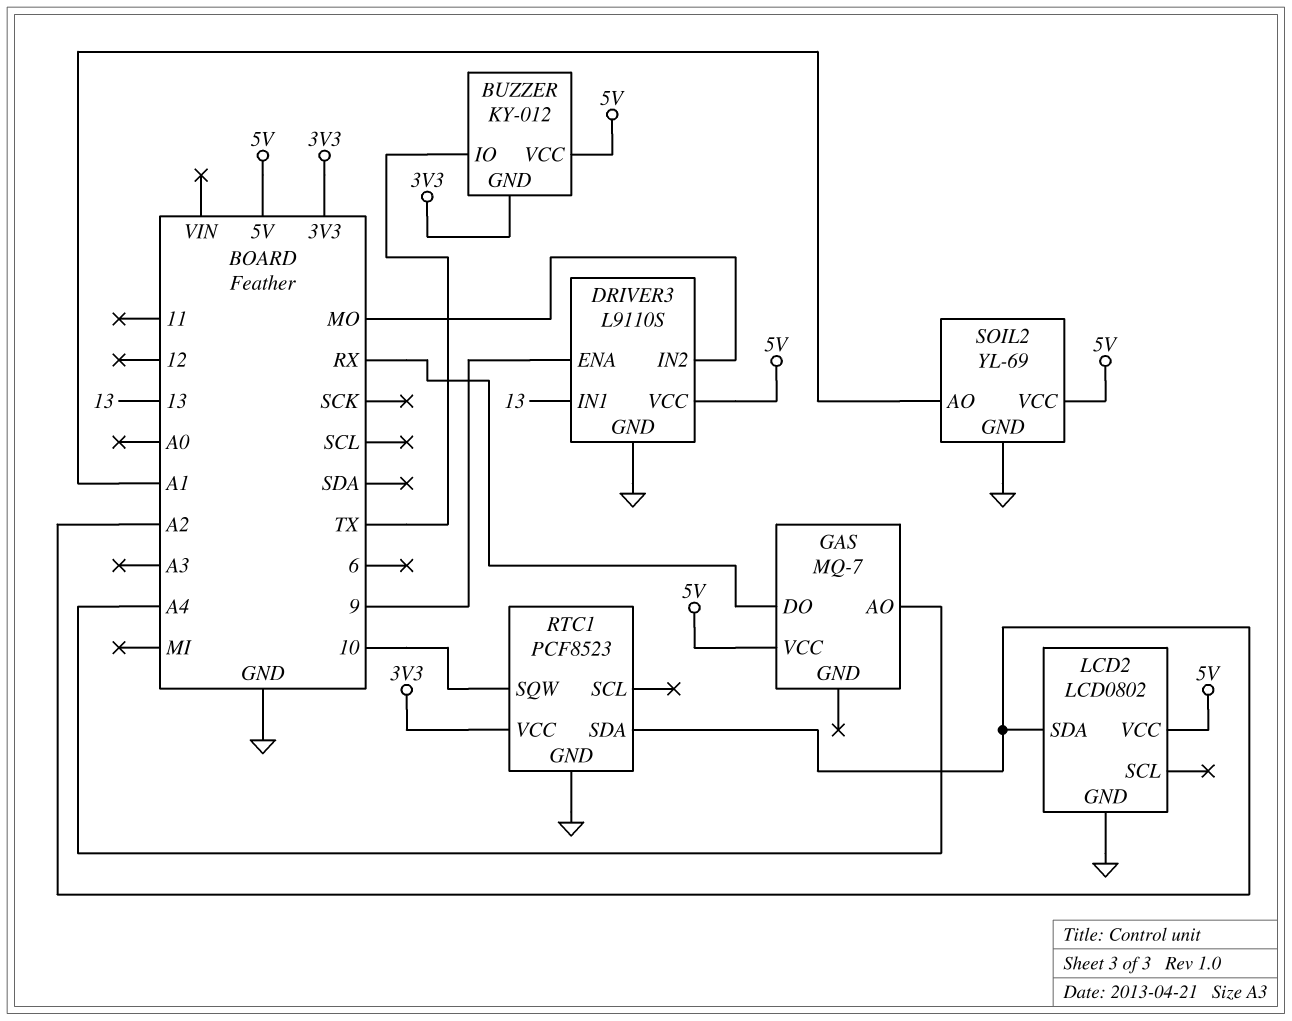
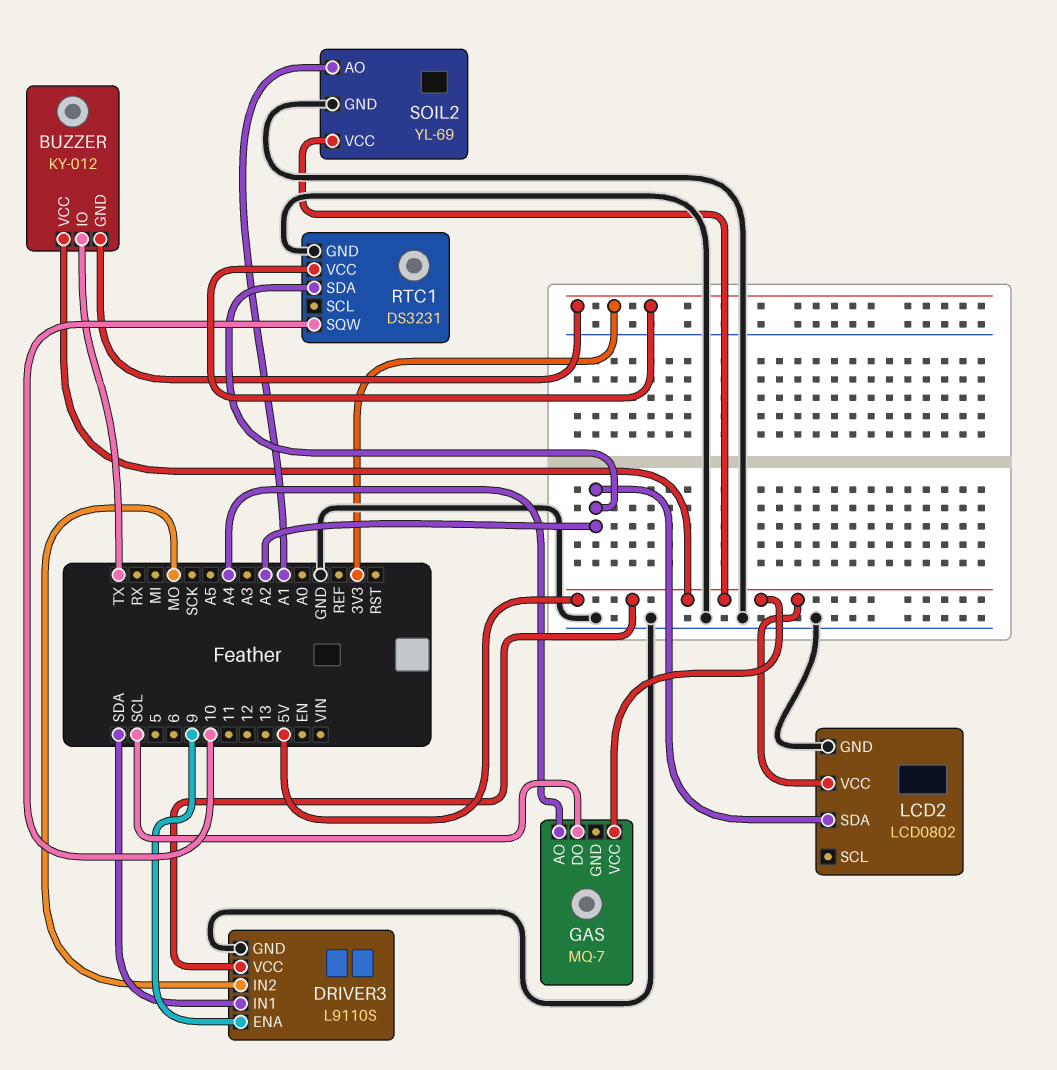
DRIVER3 pin IN1: 13 -> SDA
GAS pin DO: RX -> SCL
RTC1: PCF8523 -> DS3231

